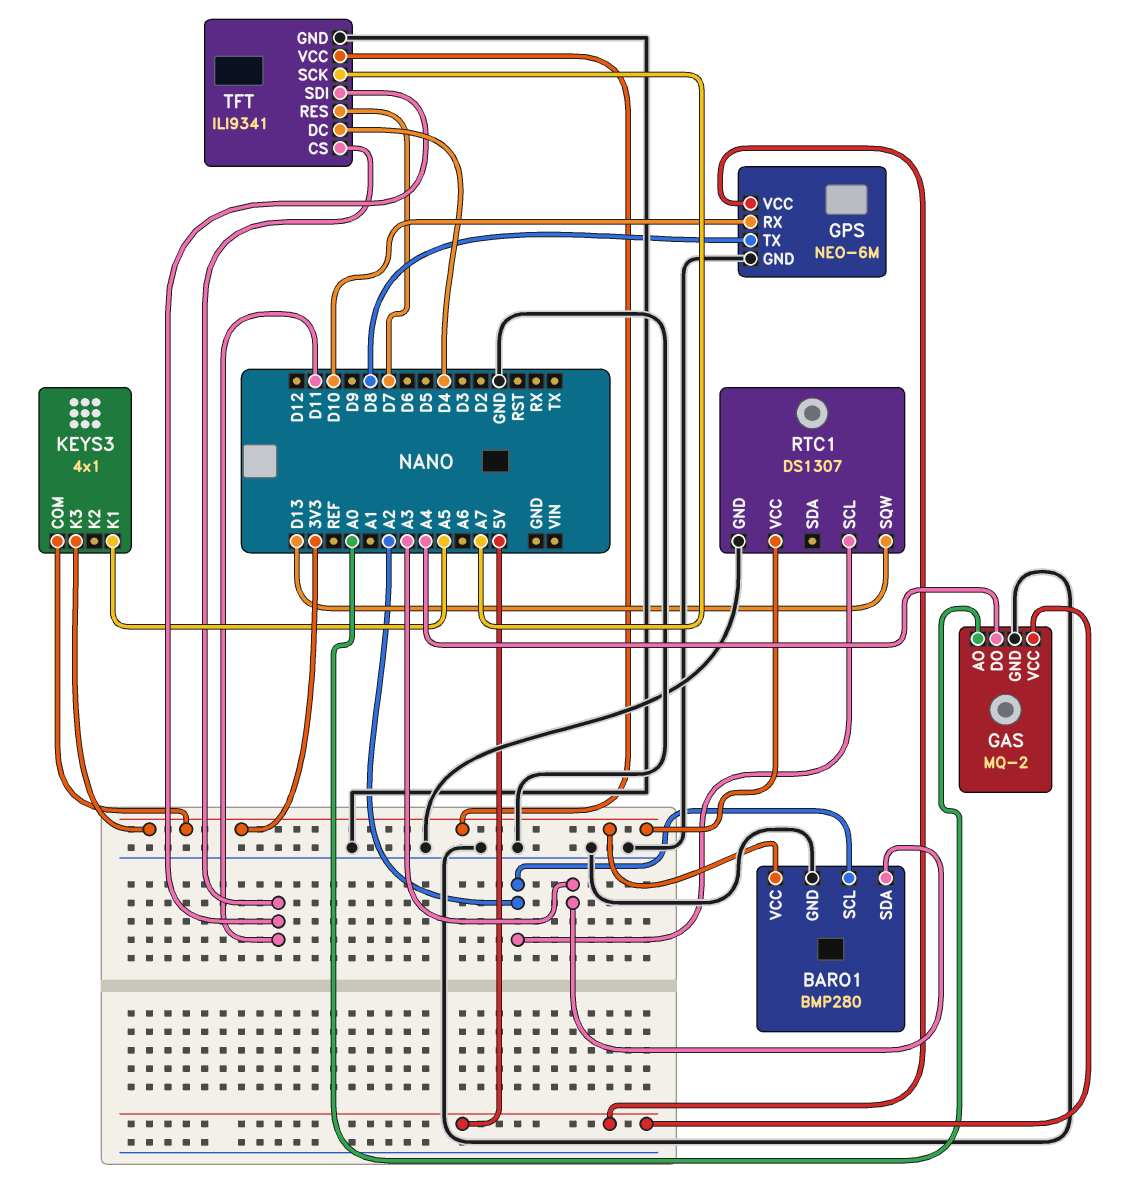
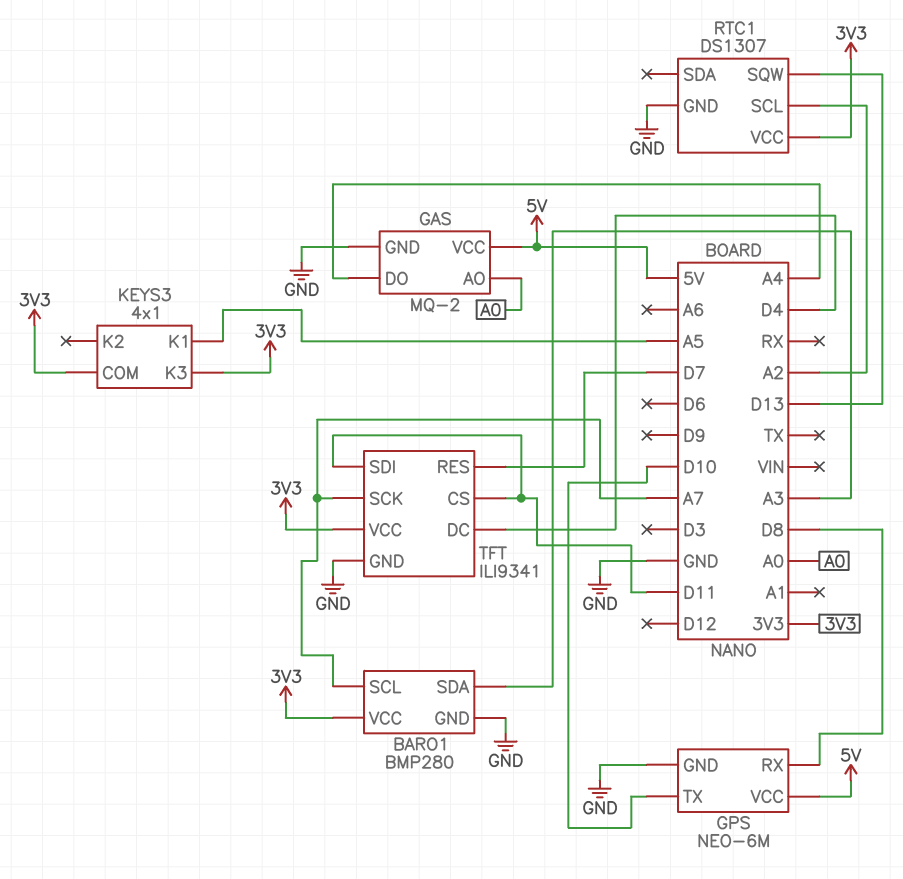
BARO1 pin SCL: A2 -> A7
GPS pin RX: D10 -> D8
GPS pin TX: D8 -> D10

